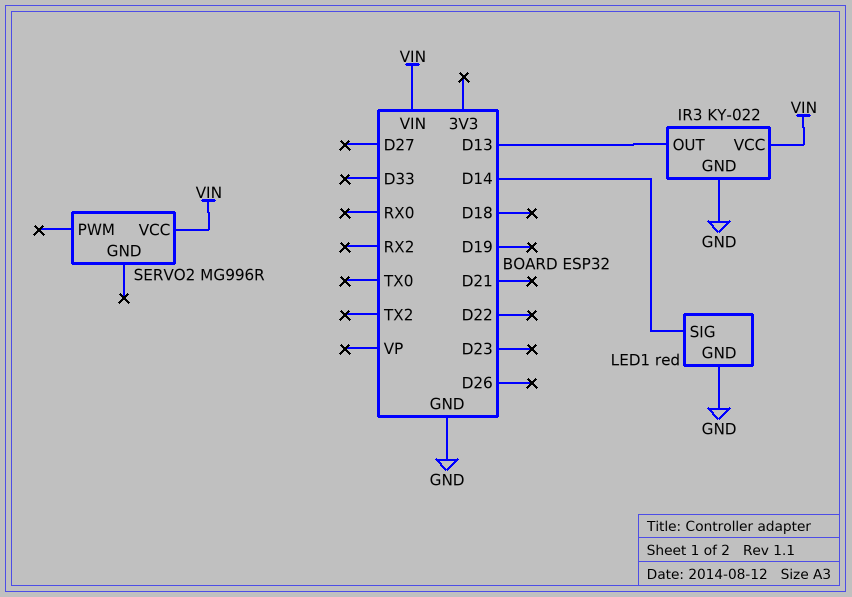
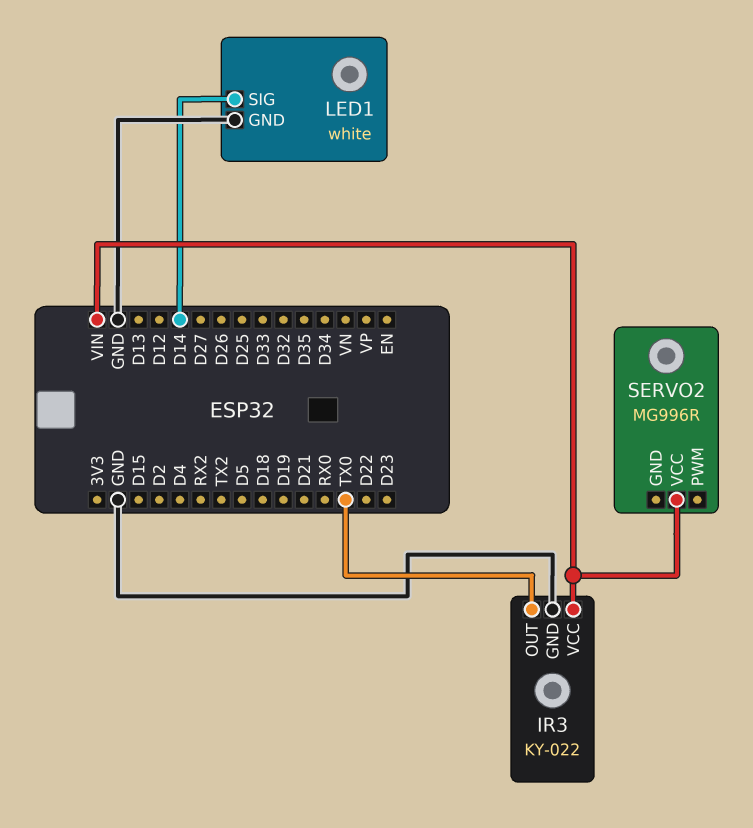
IR3 pin OUT: D13 -> TX0
LED1: red -> white

